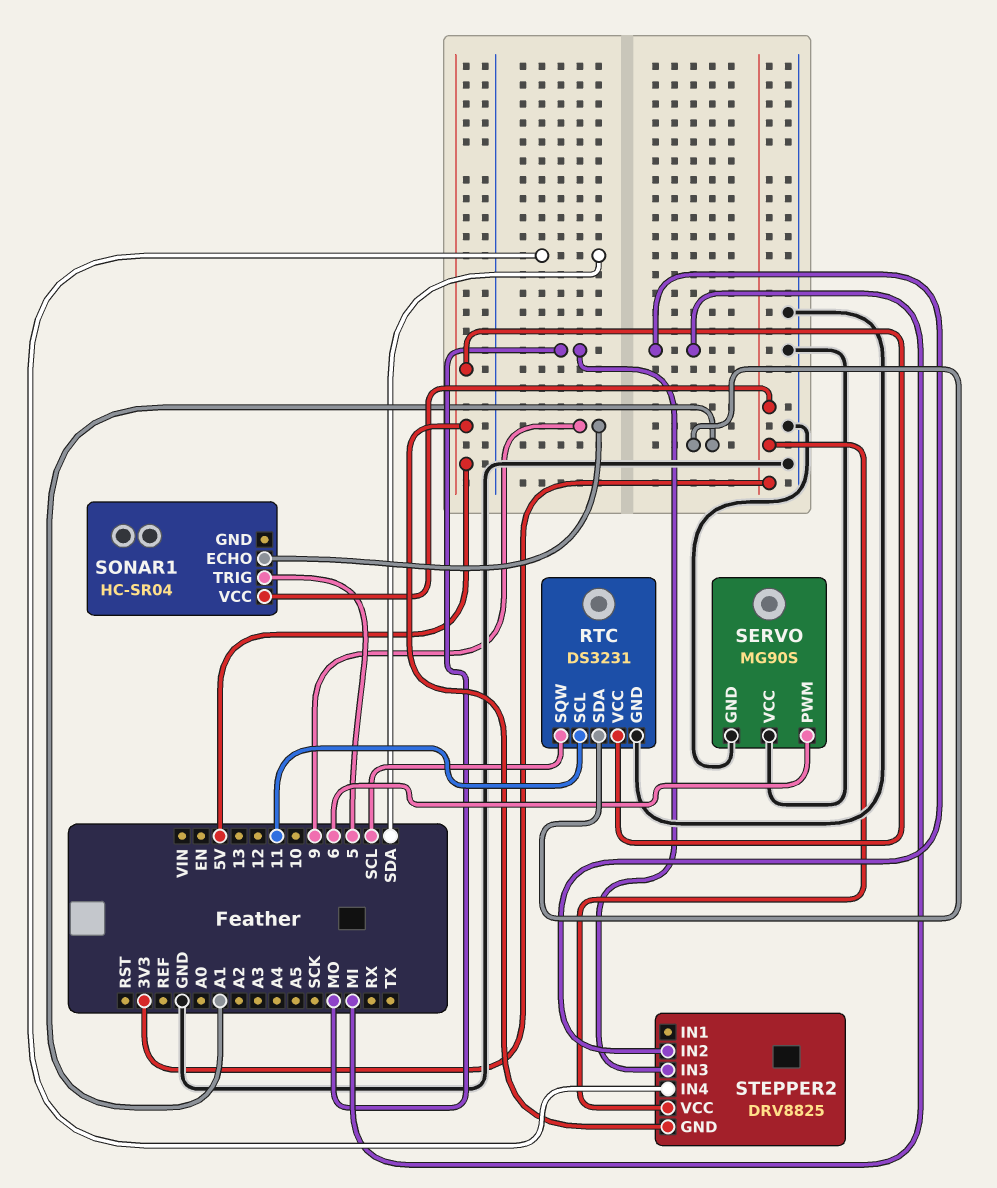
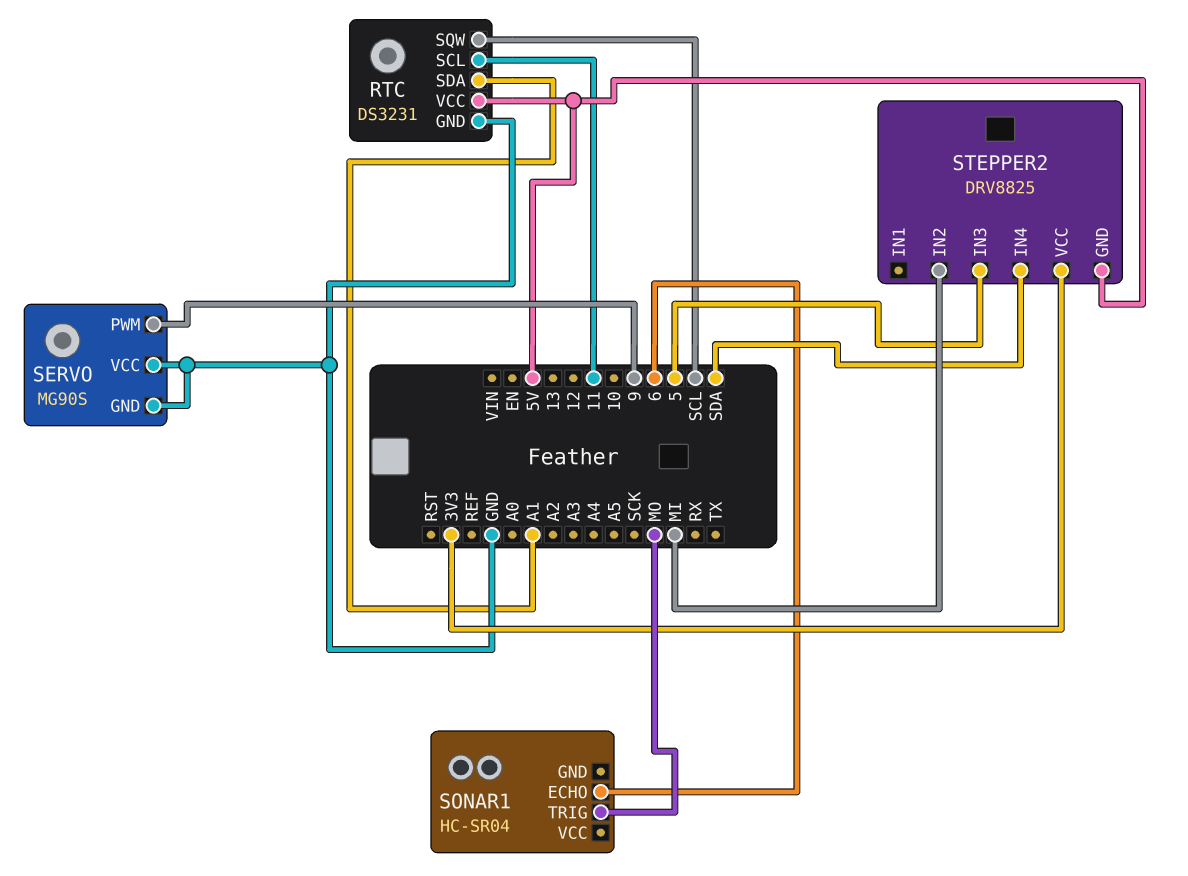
SERVO pin PWM: 6 -> 9
SONAR1 pin ECHO: 9 -> 6
SONAR1 pin TRIG: 5 -> MO
SONAR1 pin VCC: 3V3 -> none
STEPPER2 pin IN3: MO -> 5

